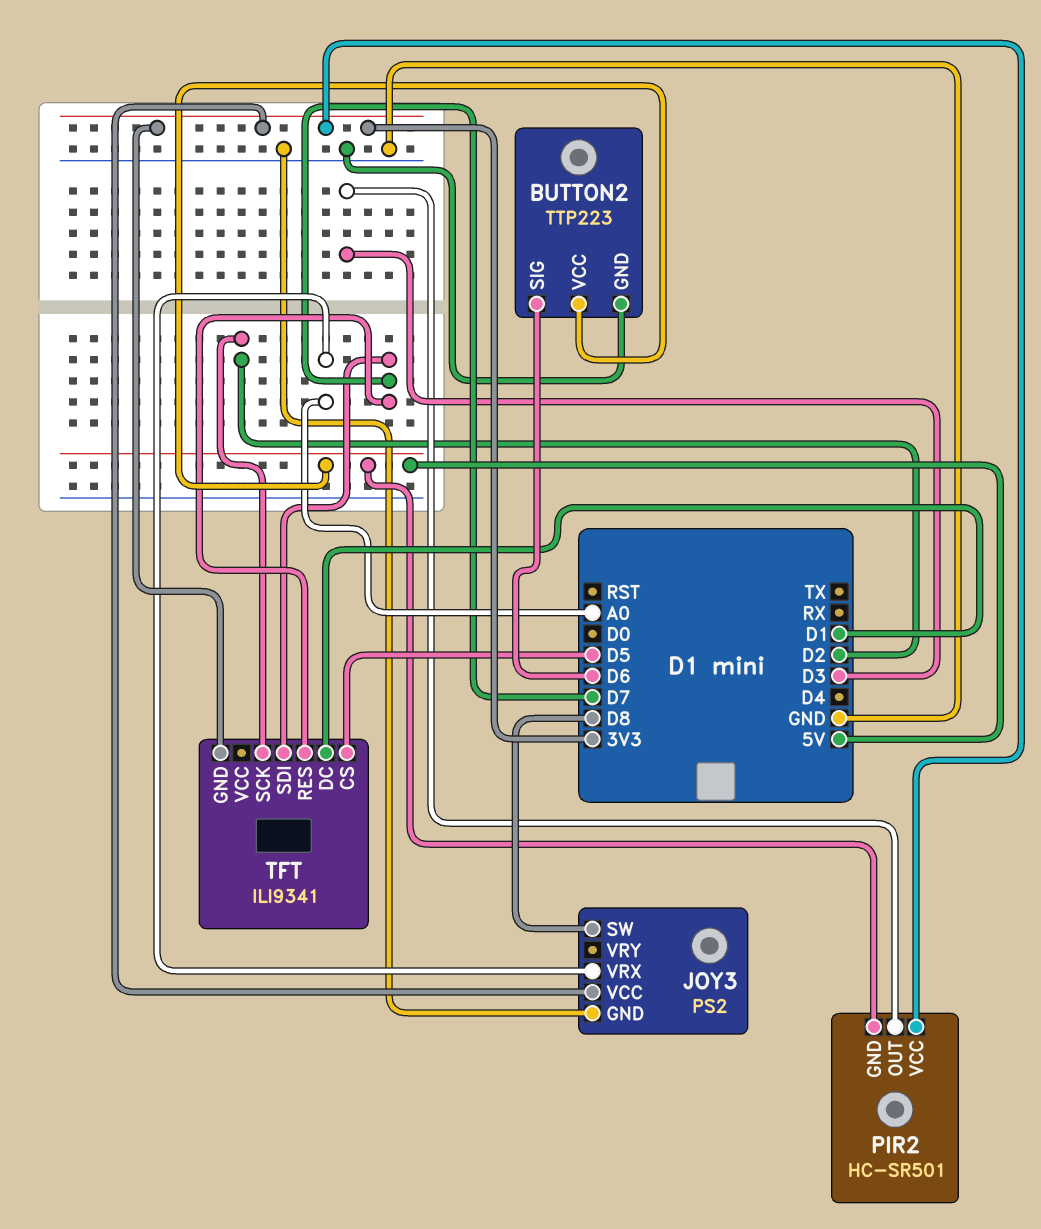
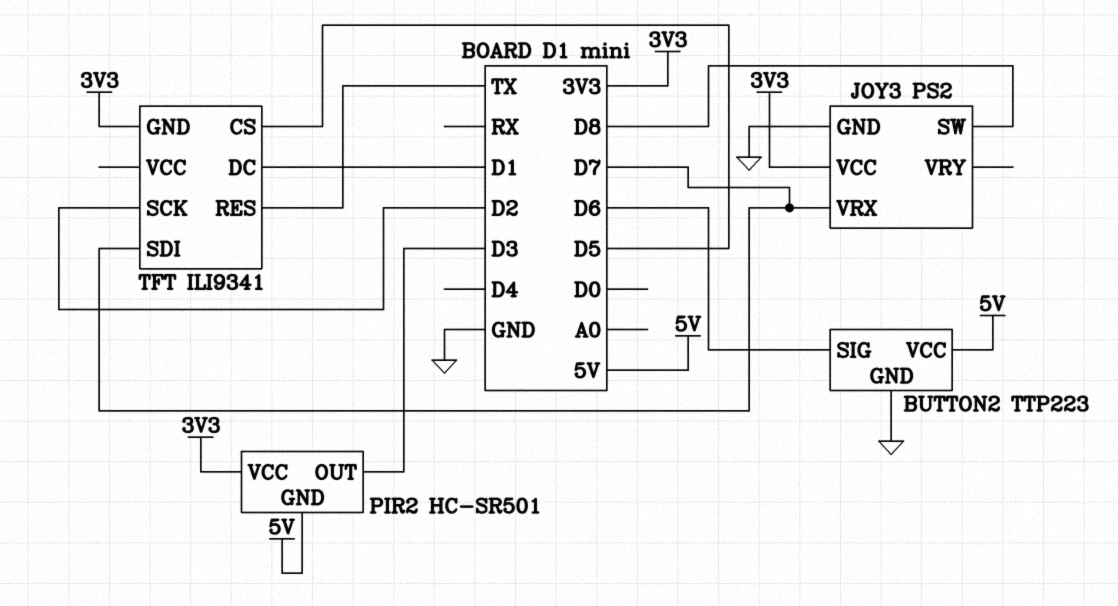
JOY3 pin VRX: A0 -> D7
TFT pin RES: D7 -> TX

